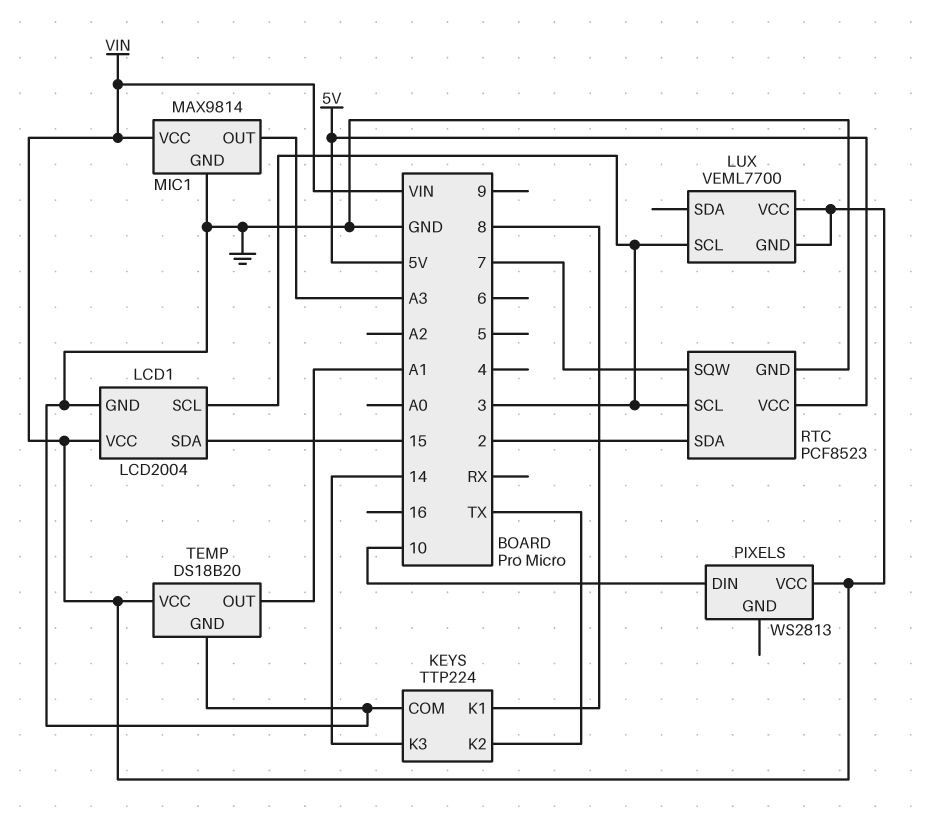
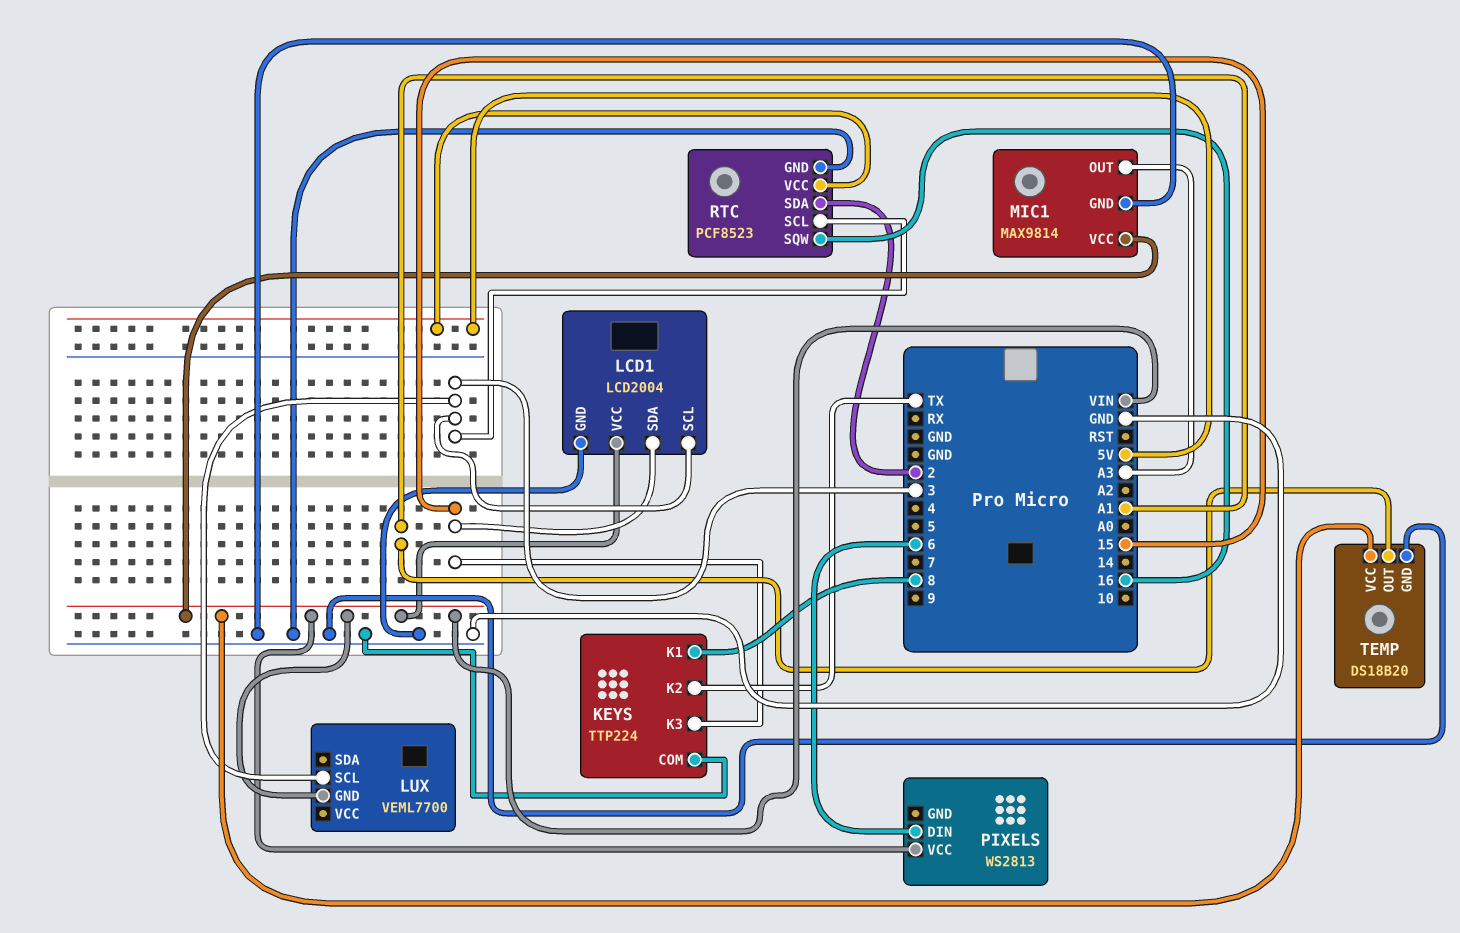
KEYS pin K3: 14 -> 15
LUX pin VCC: VIN -> none
PIXELS pin DIN: 10 -> 6
RTC pin SQW: 7 -> 16

